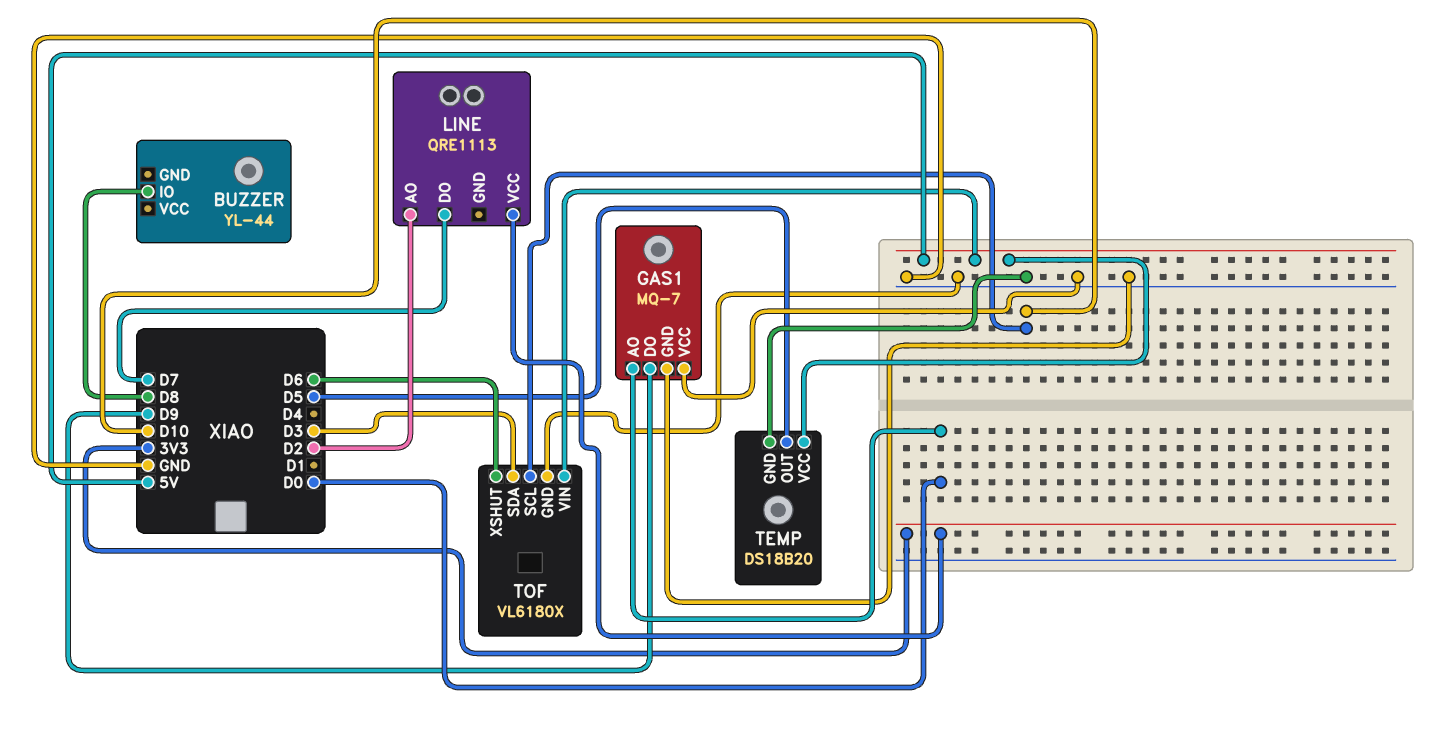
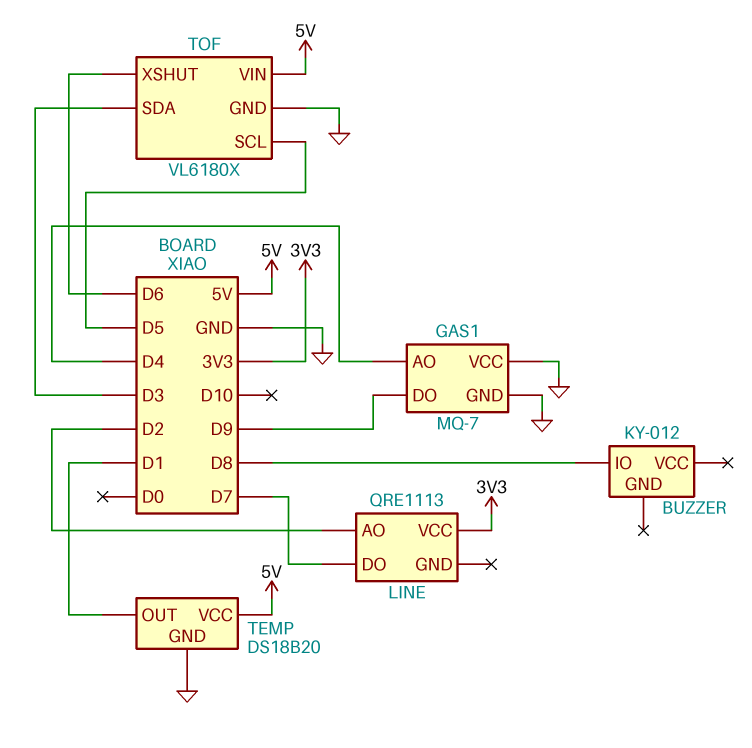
BUZZER: YL-44 -> KY-012
GAS1 pin AO: D0 -> D4
TEMP pin OUT: D5 -> D1
TOF pin SCL: D10 -> D5

